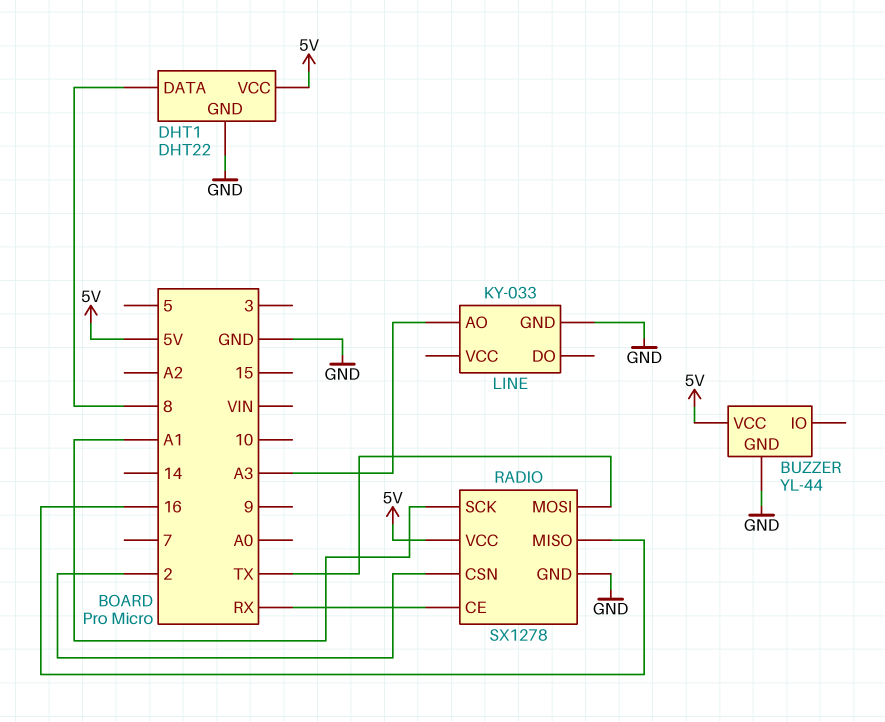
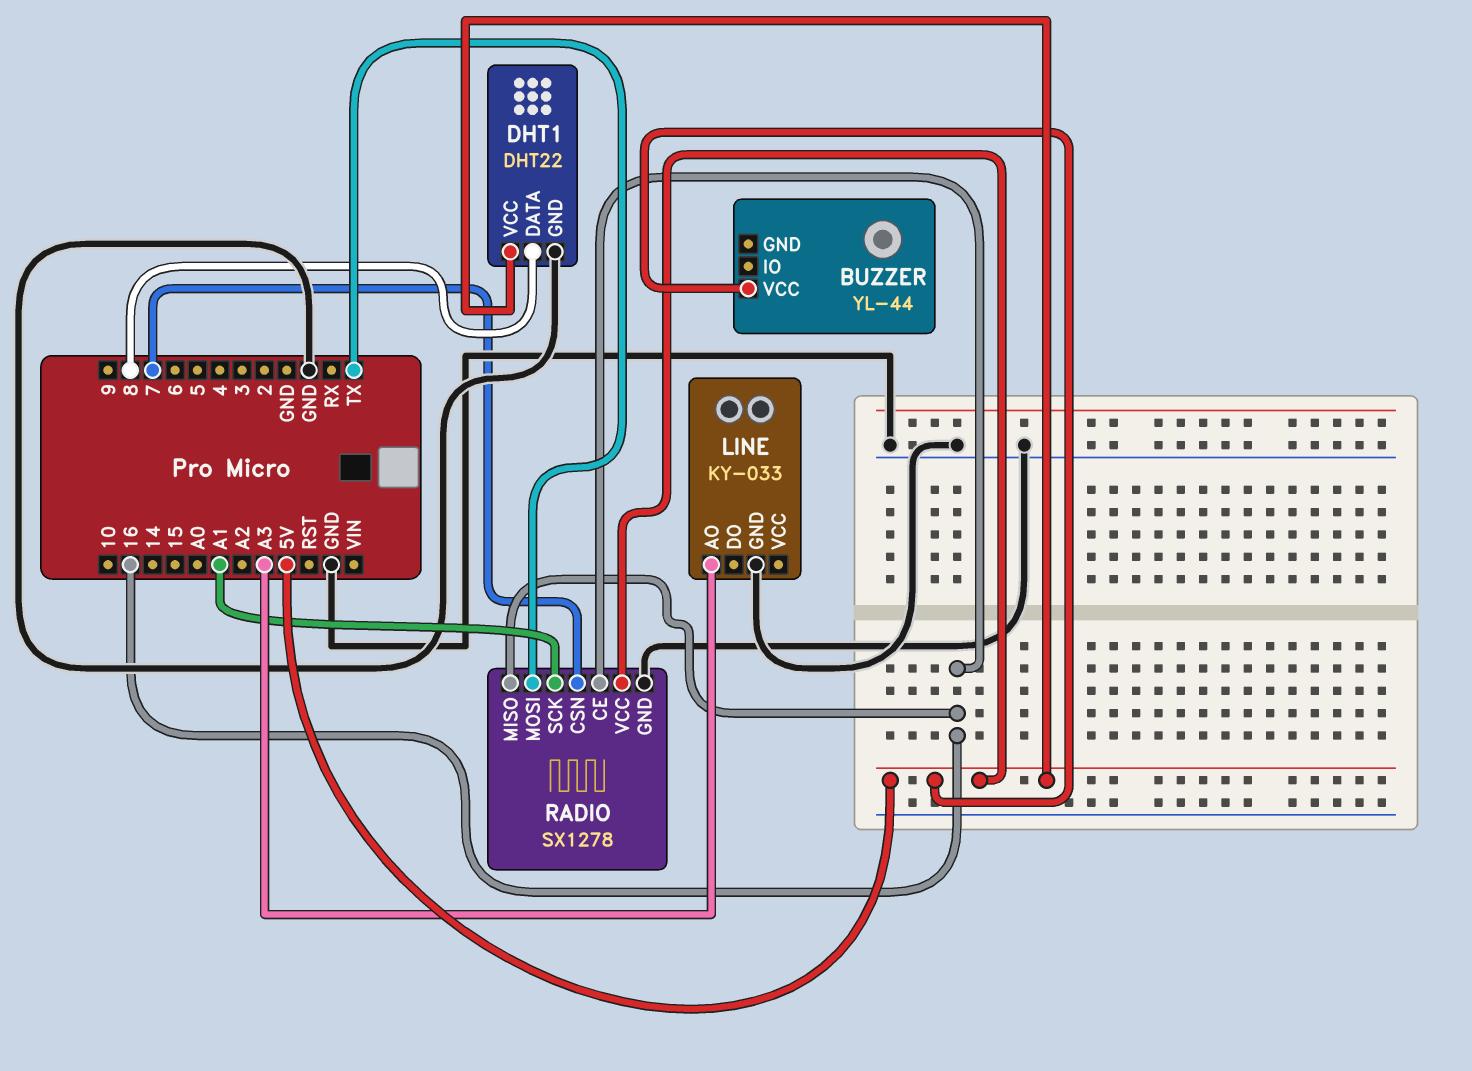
BUZZER pin GND: GND -> none
RADIO pin CE: RX -> 16
RADIO pin CSN: 2 -> 7

